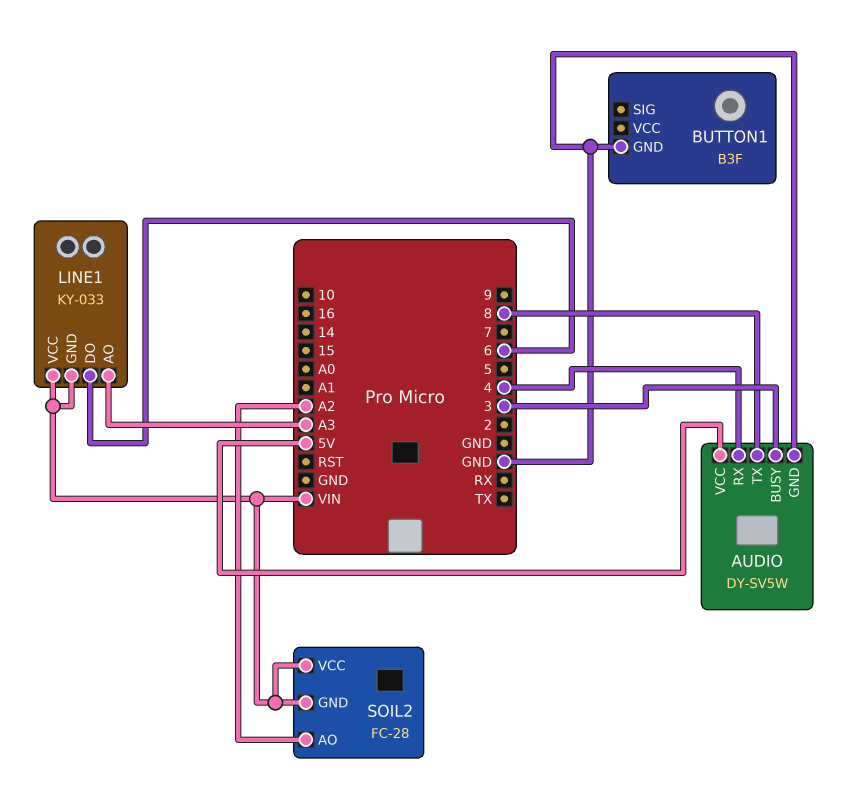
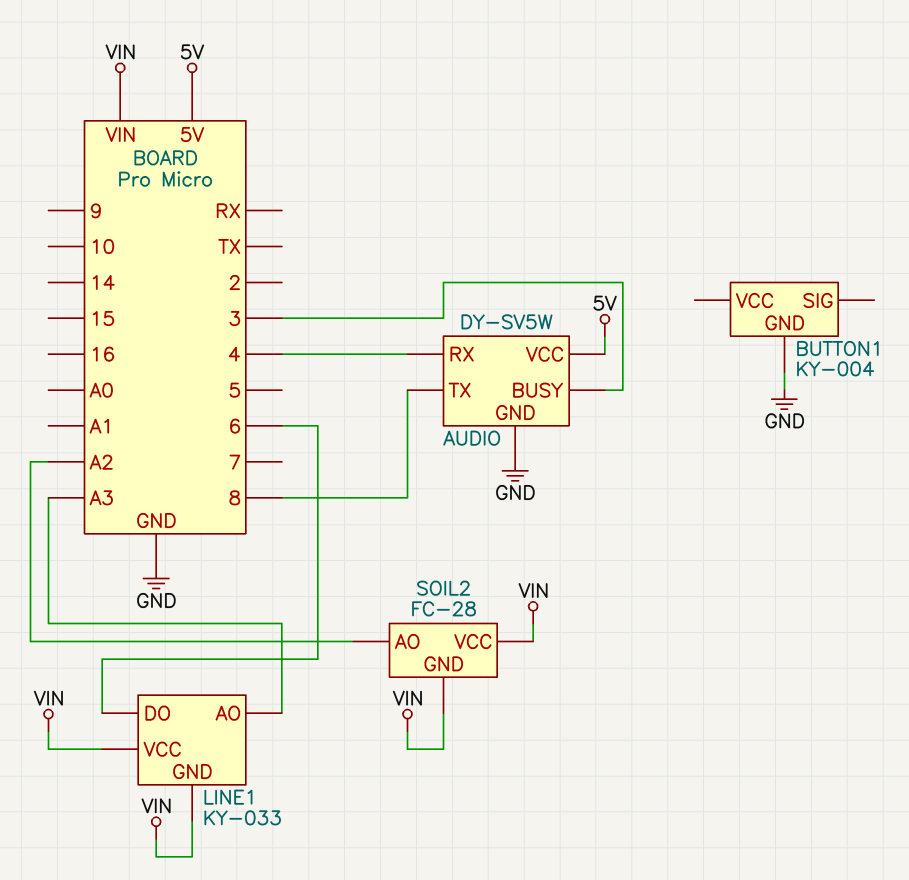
BUTTON1: B3F -> KY-004

